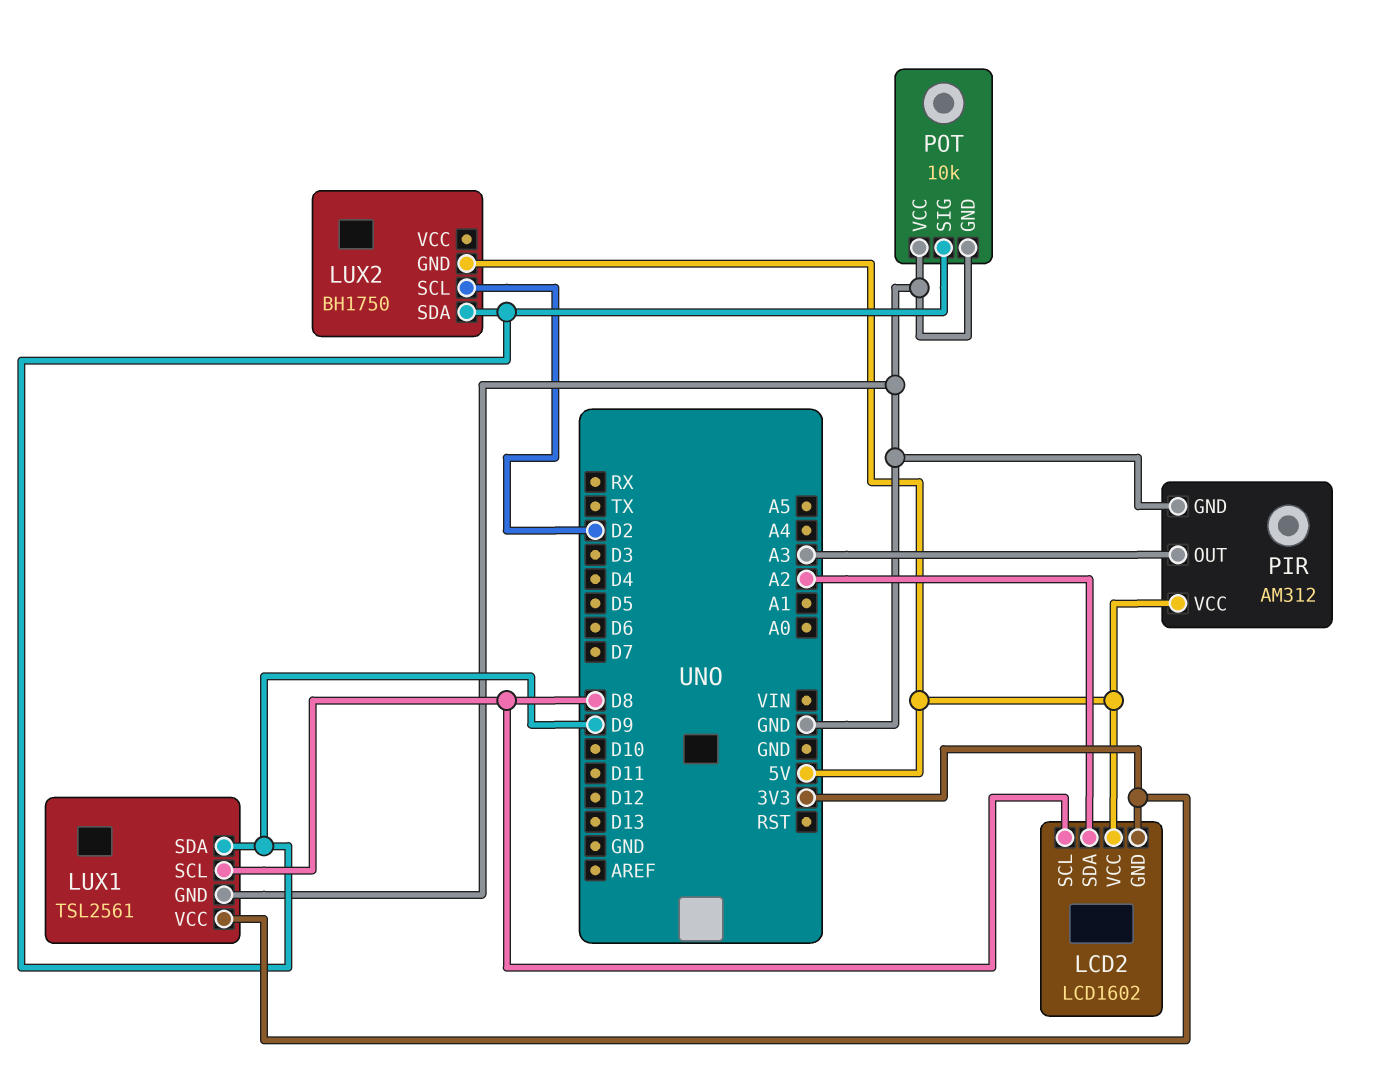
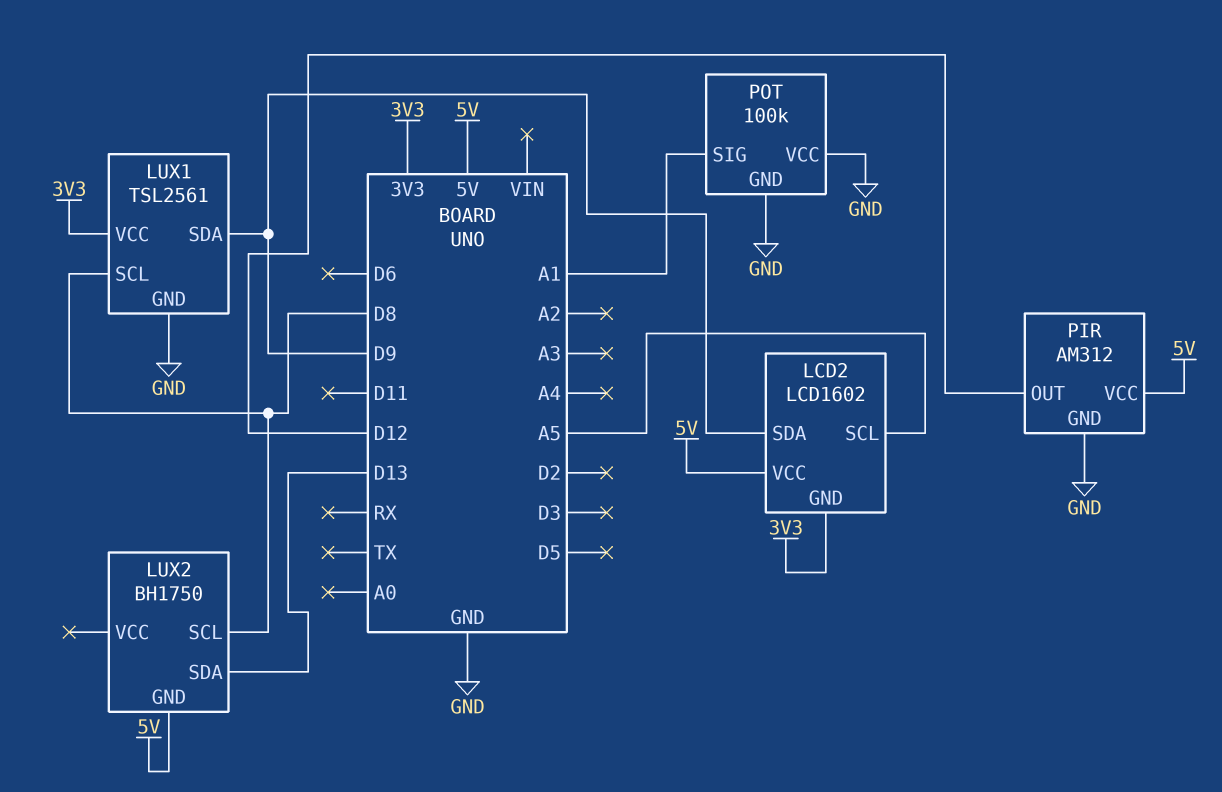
LCD2 pin SCL: D8 -> A5
LCD2 pin SDA: A2 -> D9
LUX2 pin SCL: D2 -> D8
LUX2 pin SDA: D9 -> D13
PIR pin OUT: A3 -> D12
POT: 10k -> 100k
POT pin SIG: D9 -> A1

